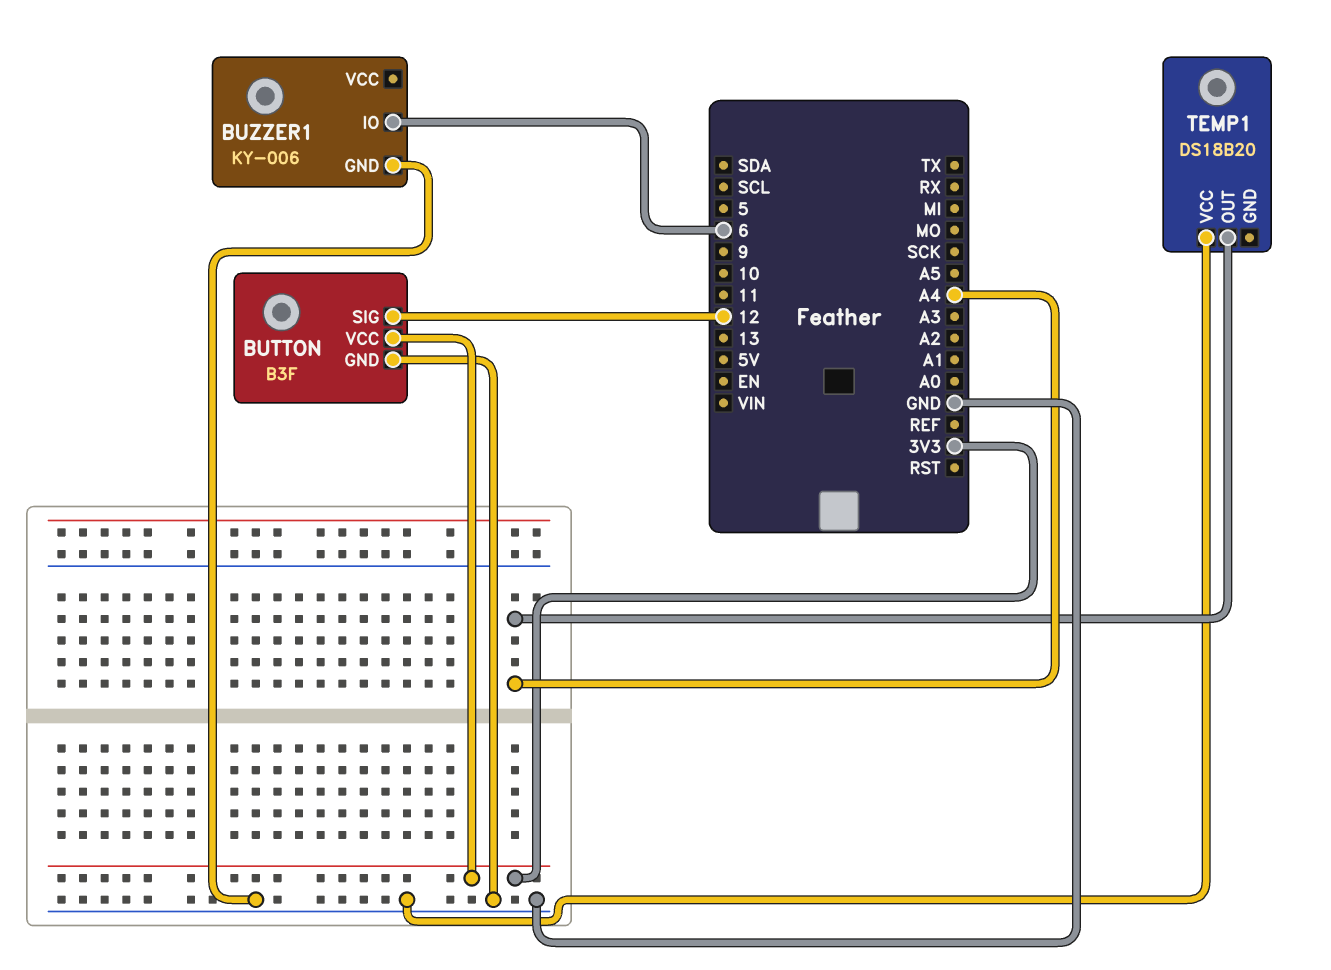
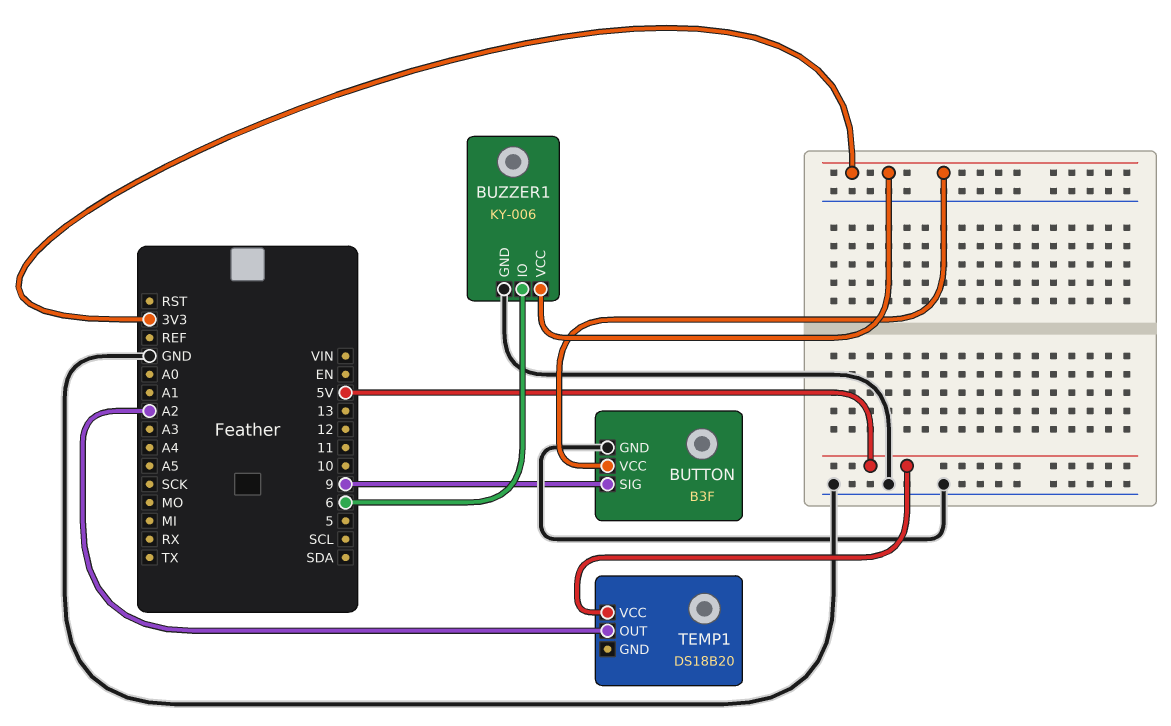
BUTTON pin SIG: 12 -> 9
BUZZER1 pin VCC: none -> 3V3
TEMP1 pin OUT: A4 -> A2
TEMP1 pin VCC: GND -> 5V

